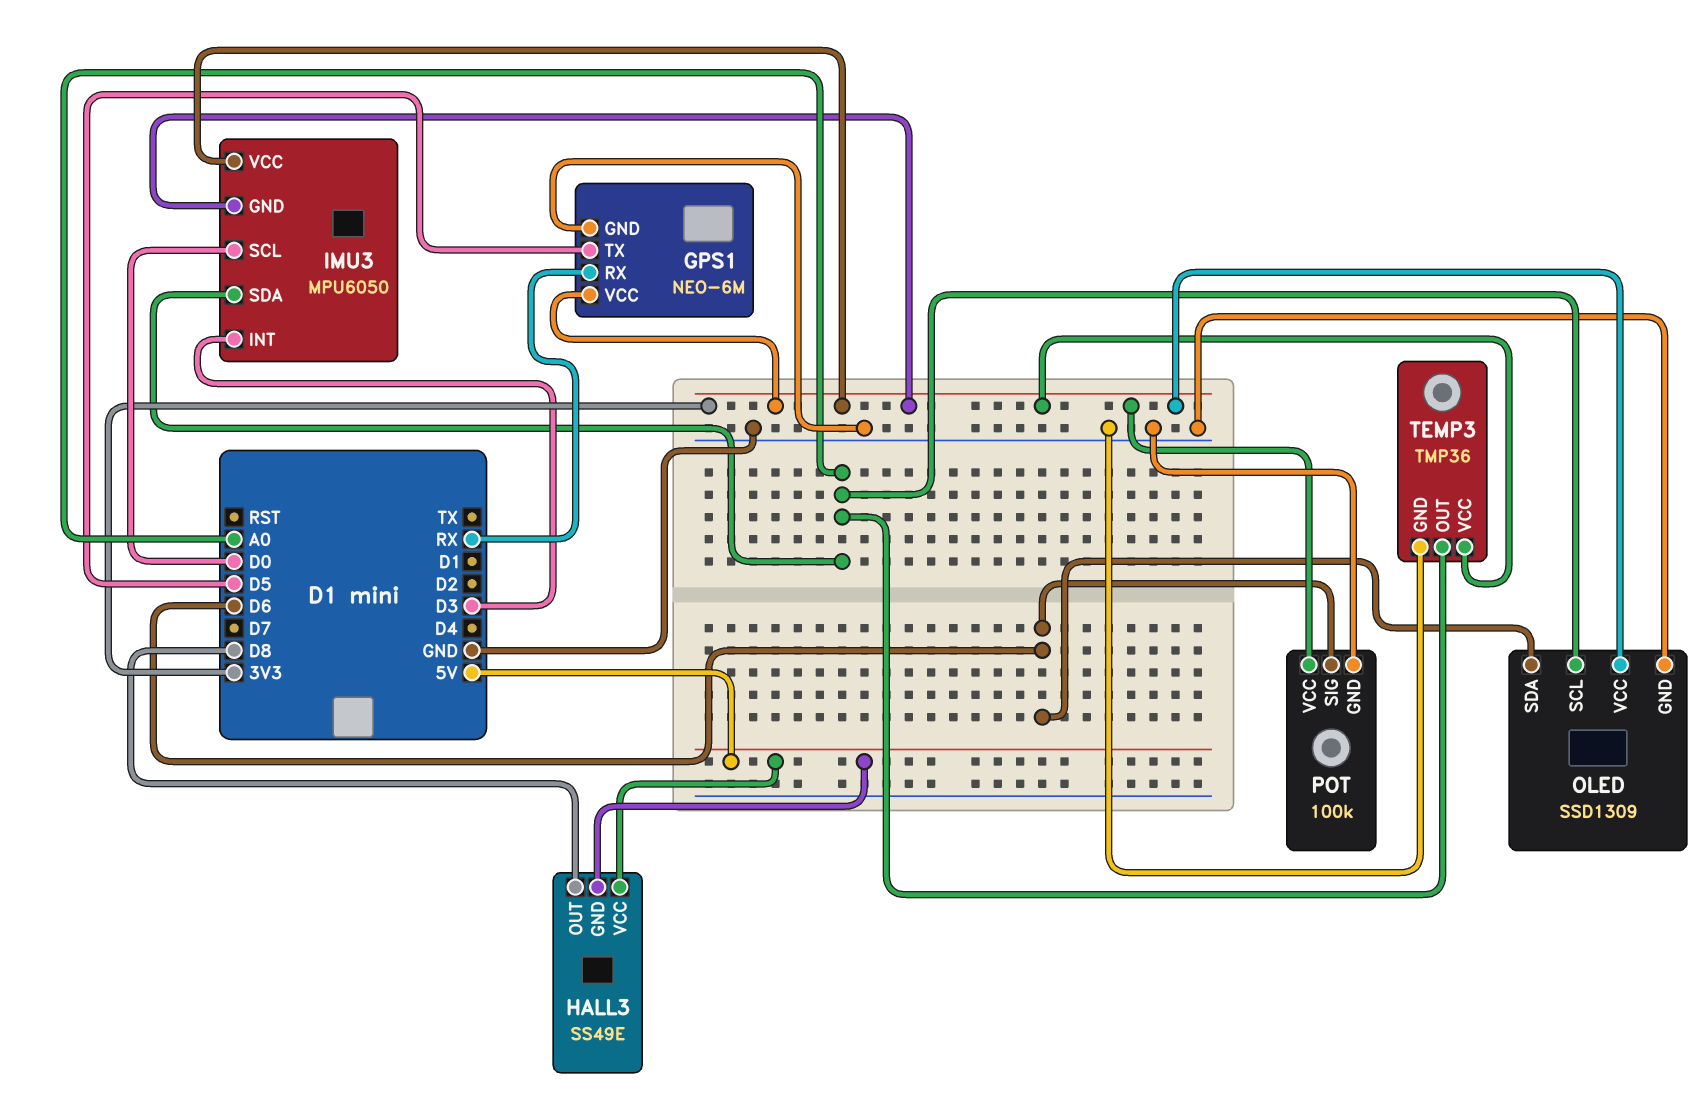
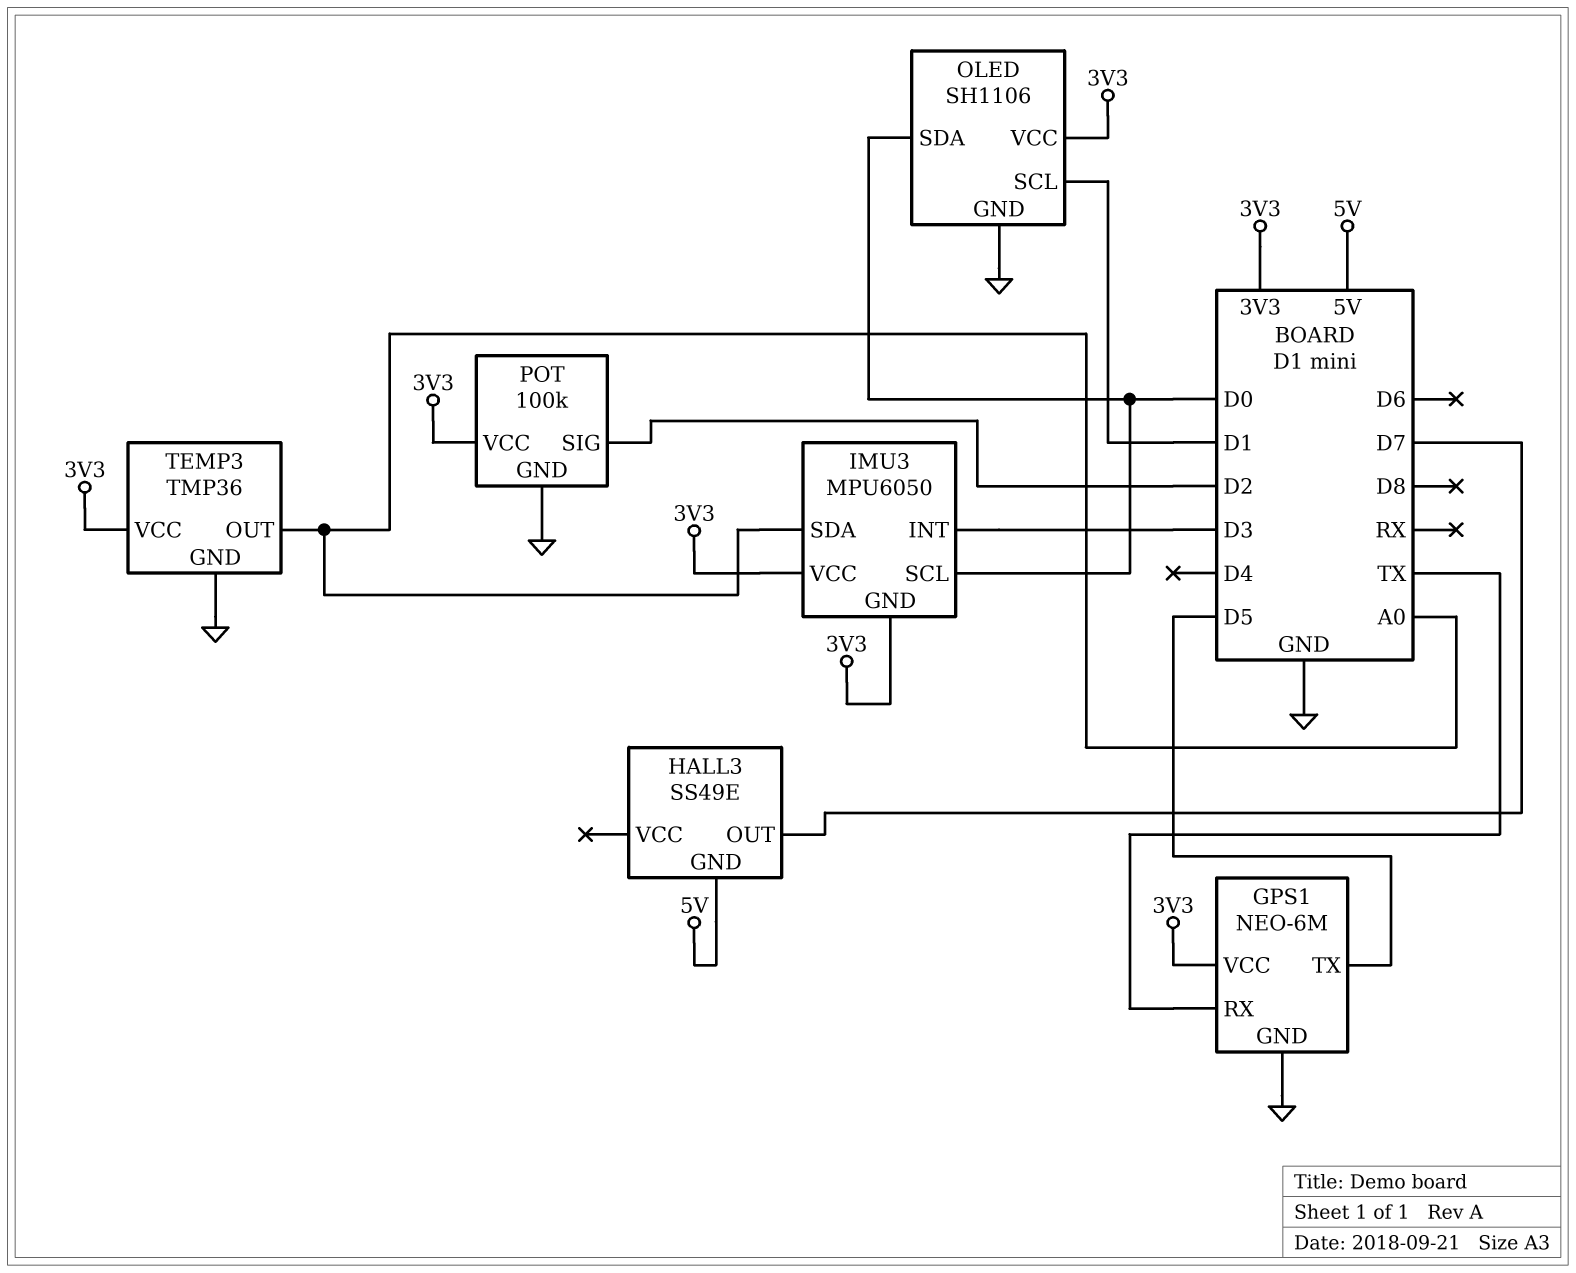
GPS1 pin RX: RX -> TX
HALL3 pin OUT: D8 -> D7
HALL3 pin VCC: 5V -> none
OLED: SSD1309 -> SH1106
OLED pin SCL: A0 -> D1
OLED pin SDA: D6 -> D0
POT pin SIG: D6 -> D2

